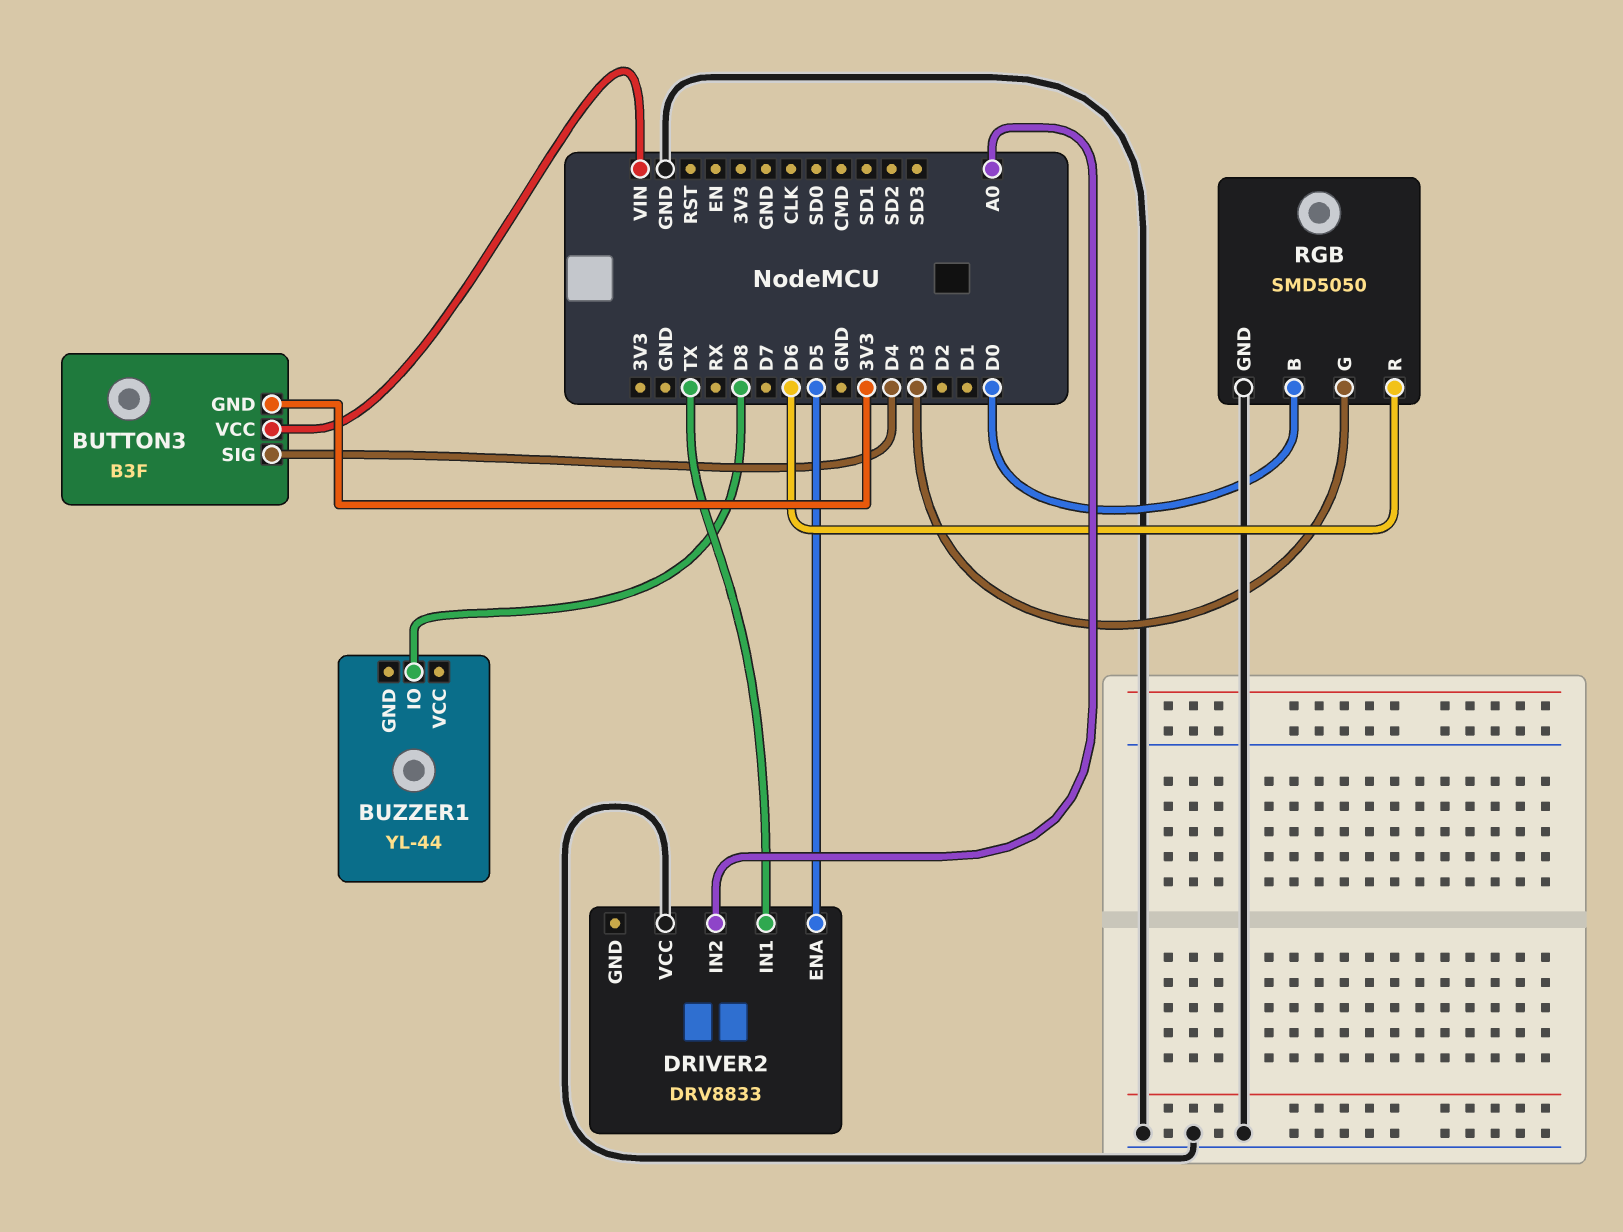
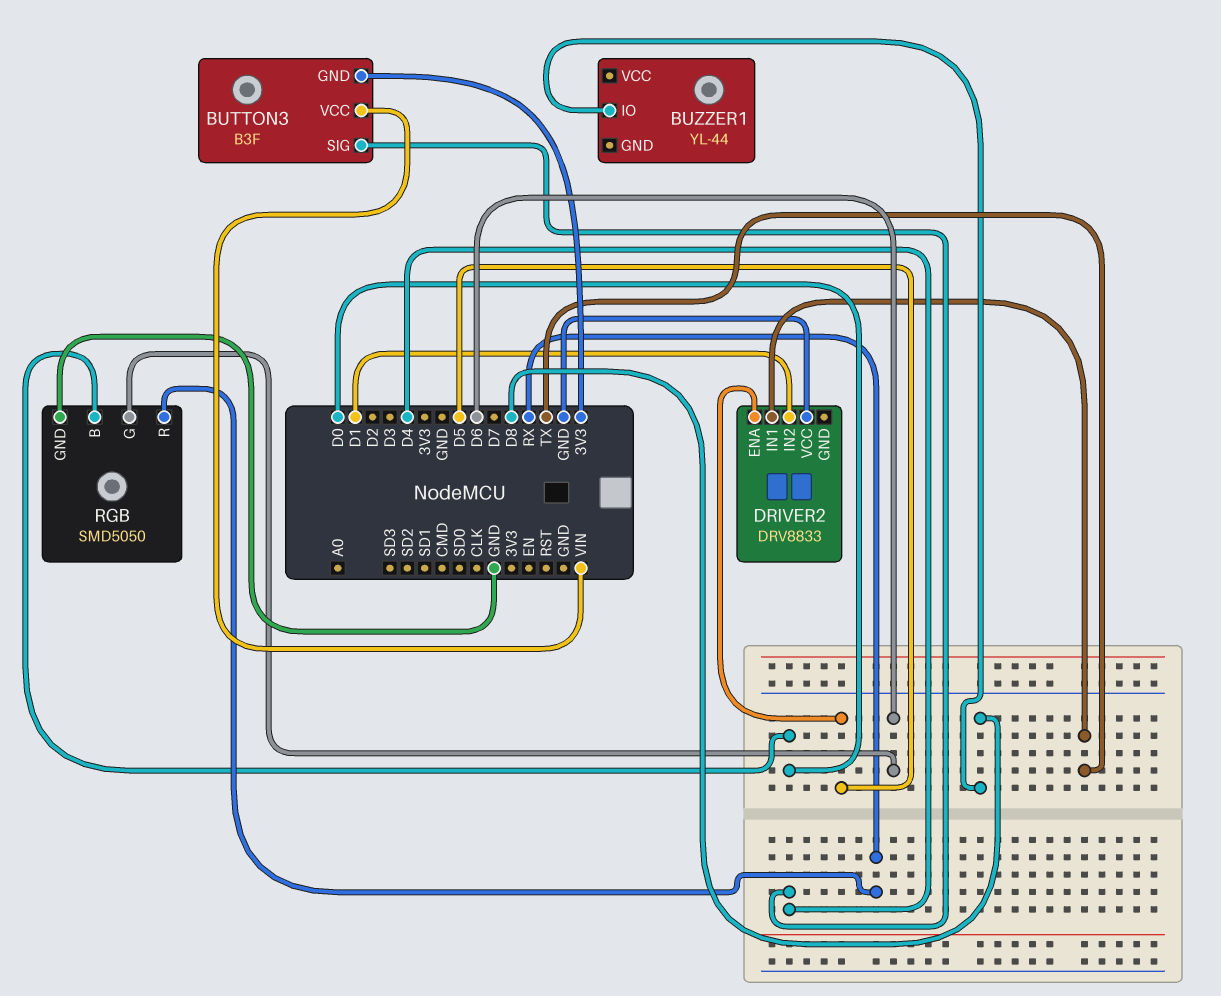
DRIVER2 pin IN2: A0 -> D1
RGB pin G: D3 -> D6
RGB pin R: D6 -> RX

